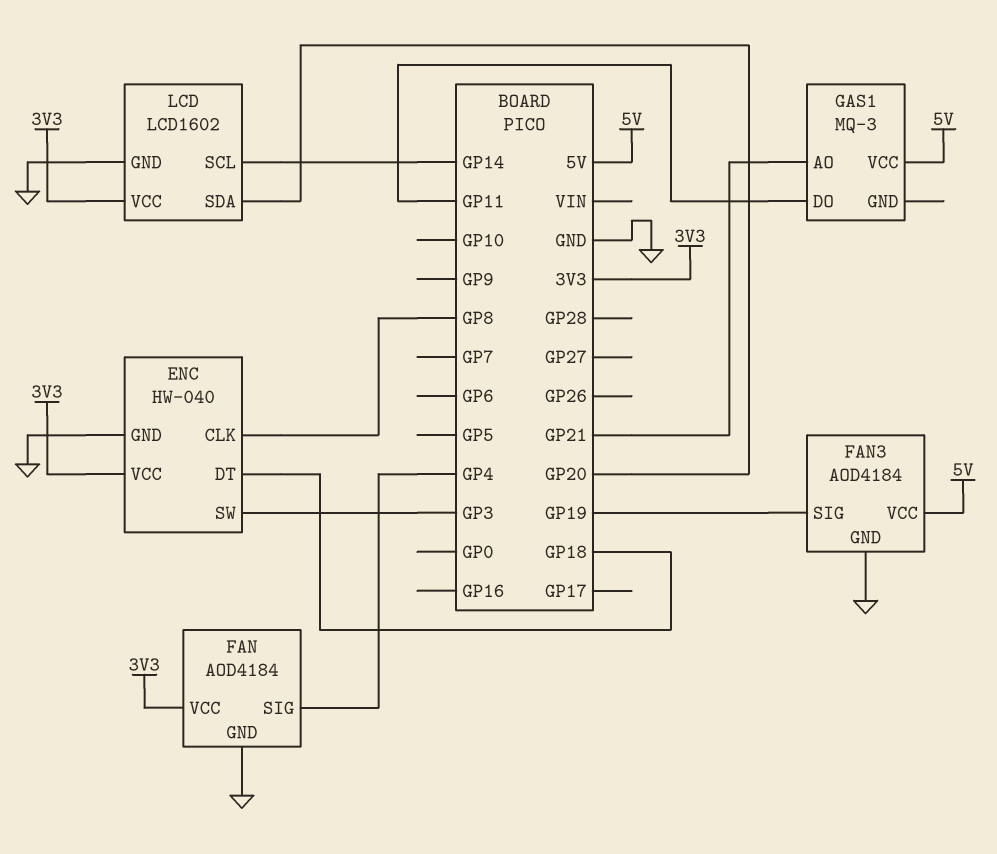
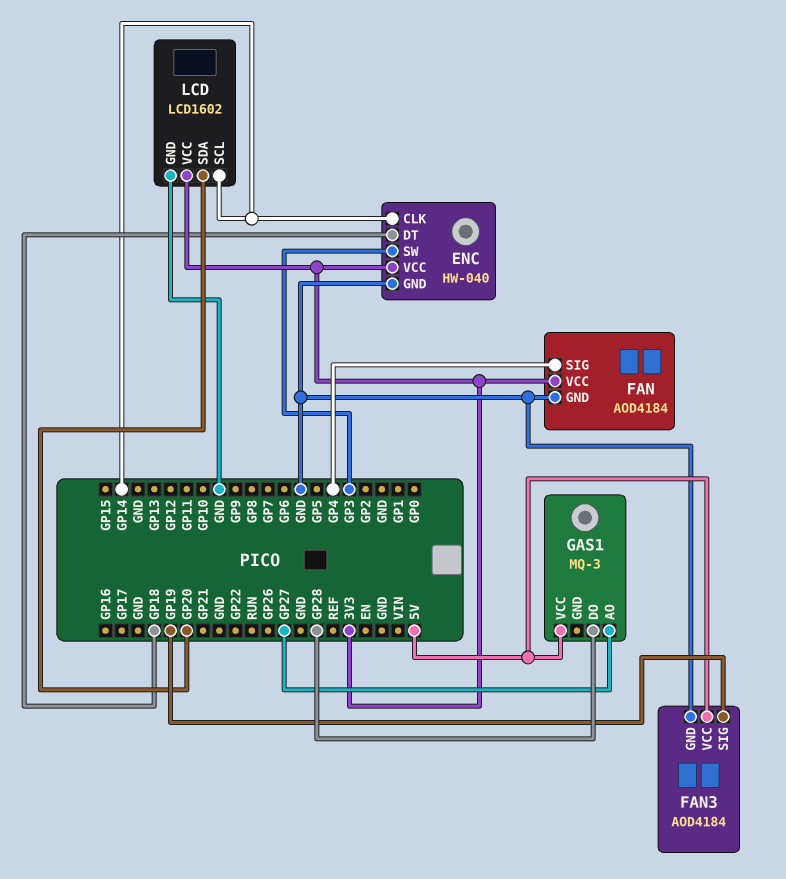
ENC pin CLK: GP8 -> GP14
GAS1 pin AO: GP21 -> GP27
GAS1 pin DO: GP11 -> GP28

